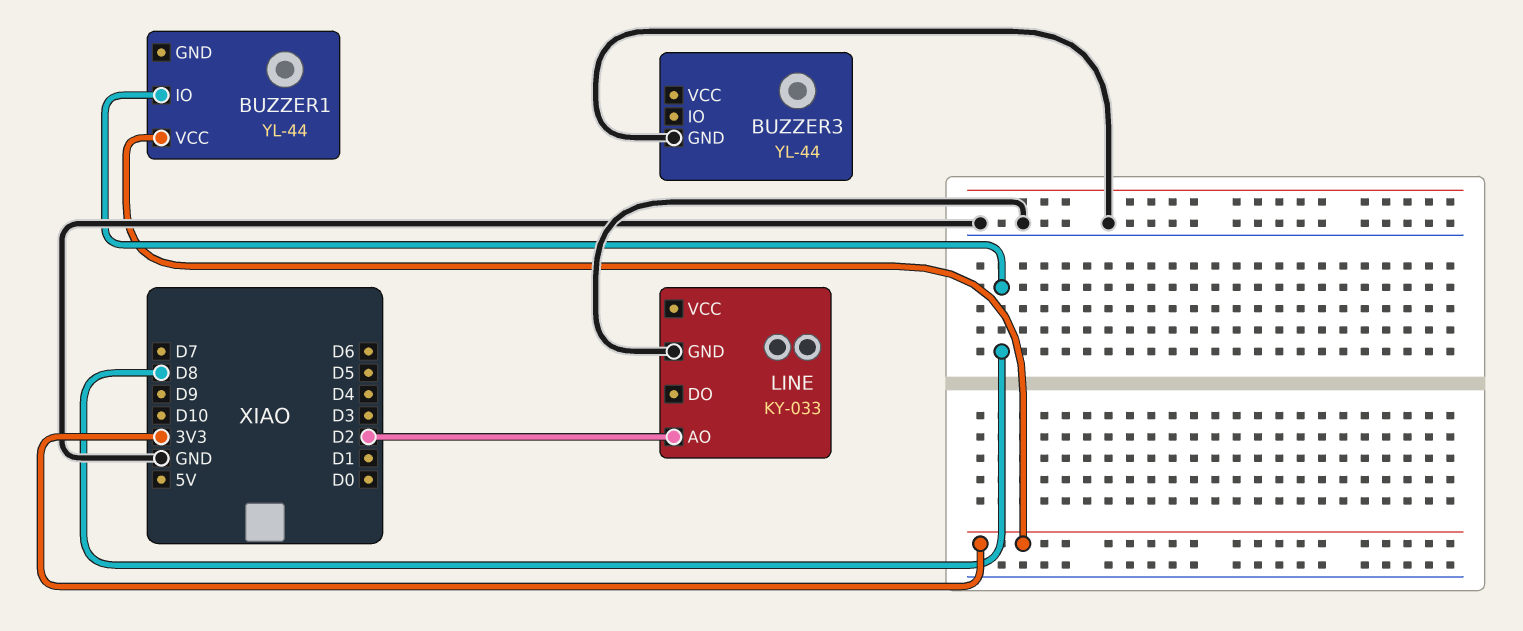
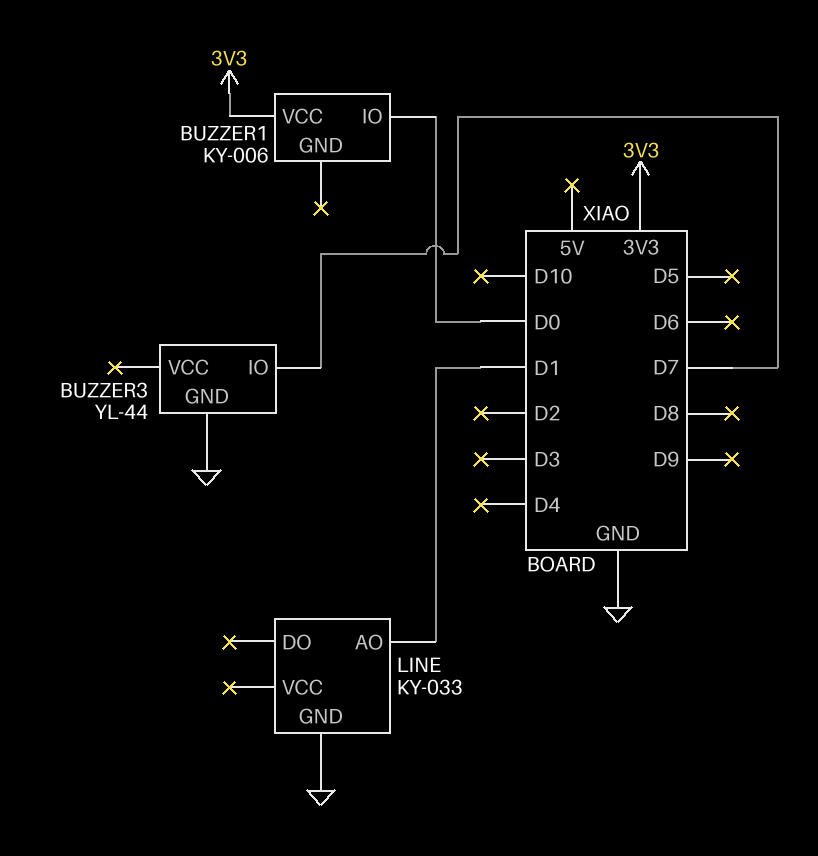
BUZZER1: YL-44 -> KY-006
BUZZER1 pin IO: D8 -> D0
BUZZER3 pin IO: none -> D7
LINE pin AO: D2 -> D1

